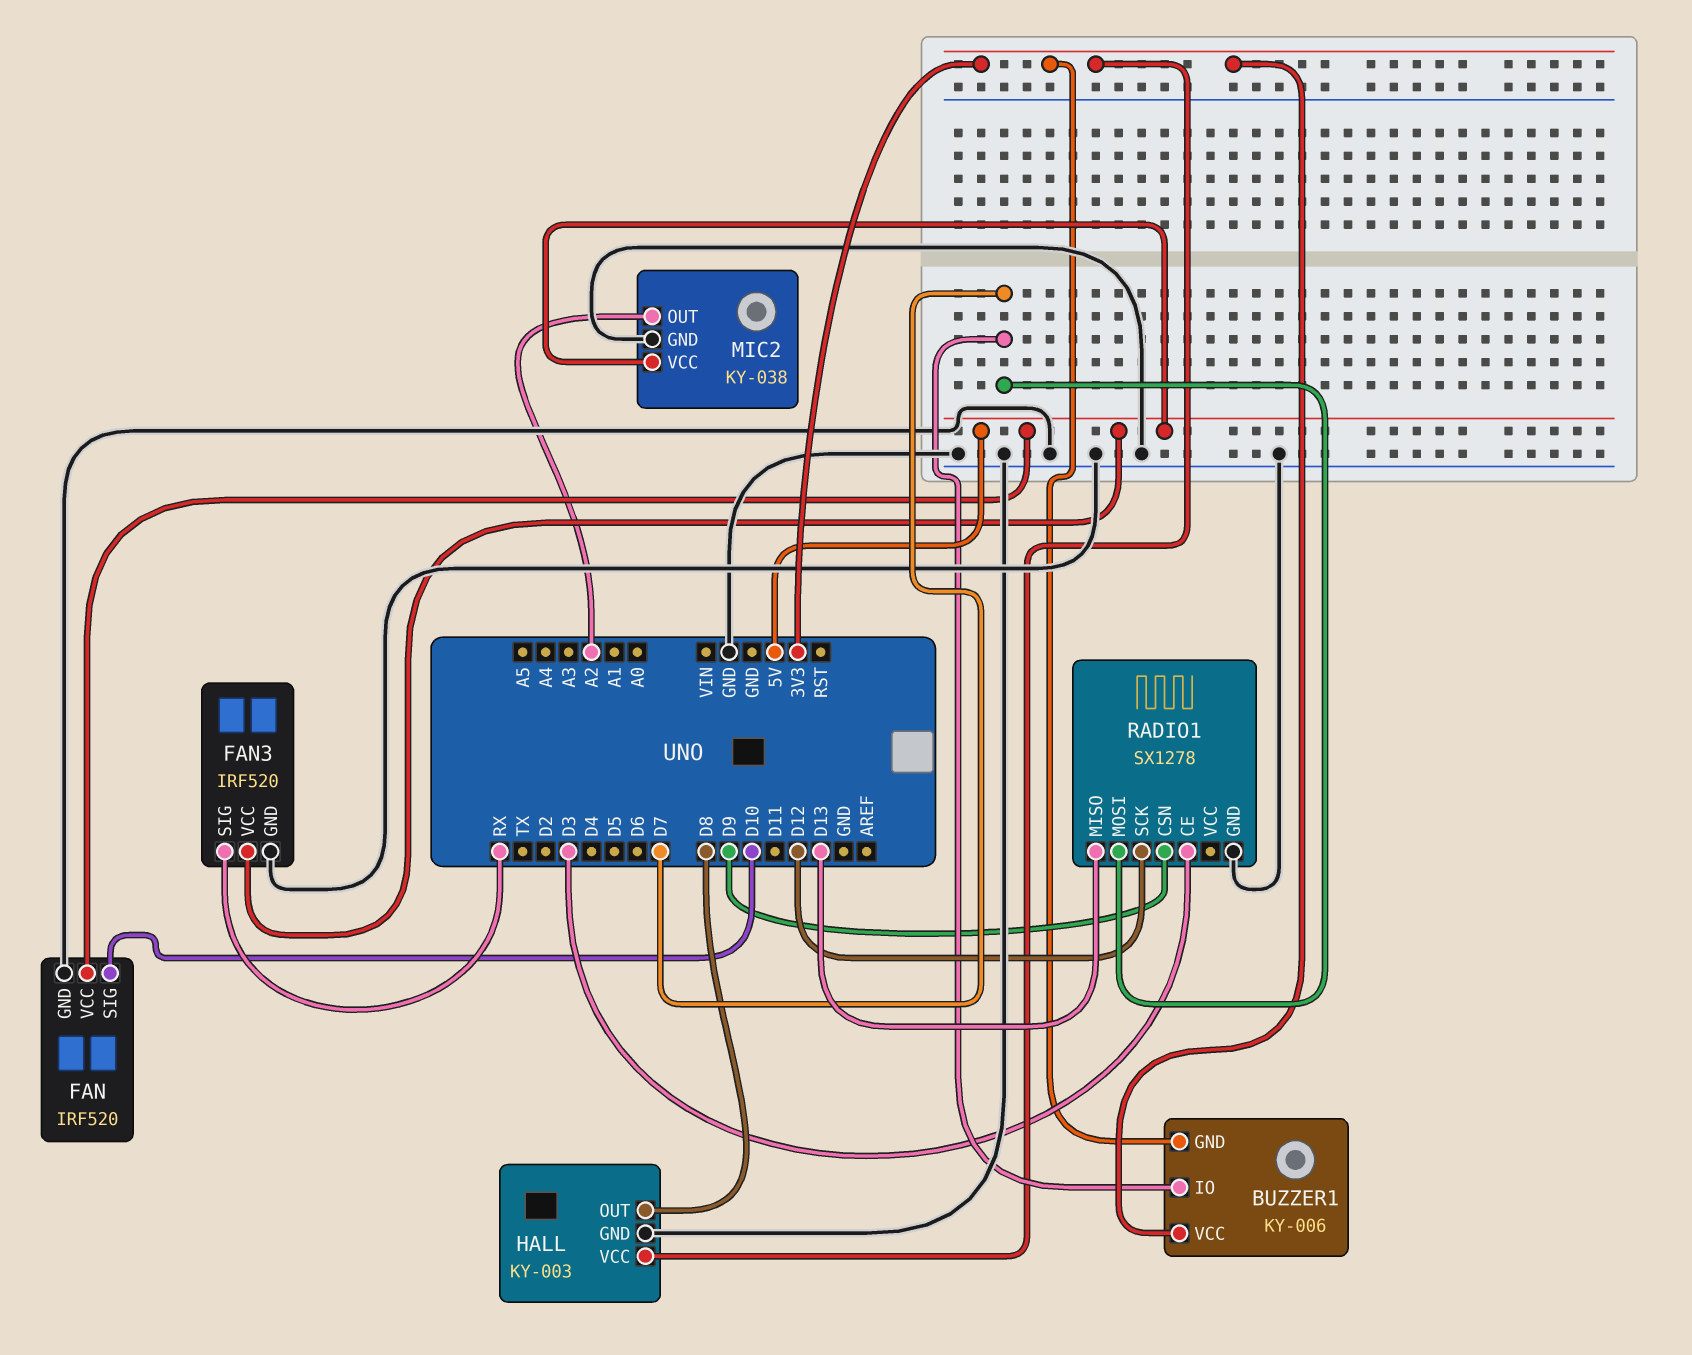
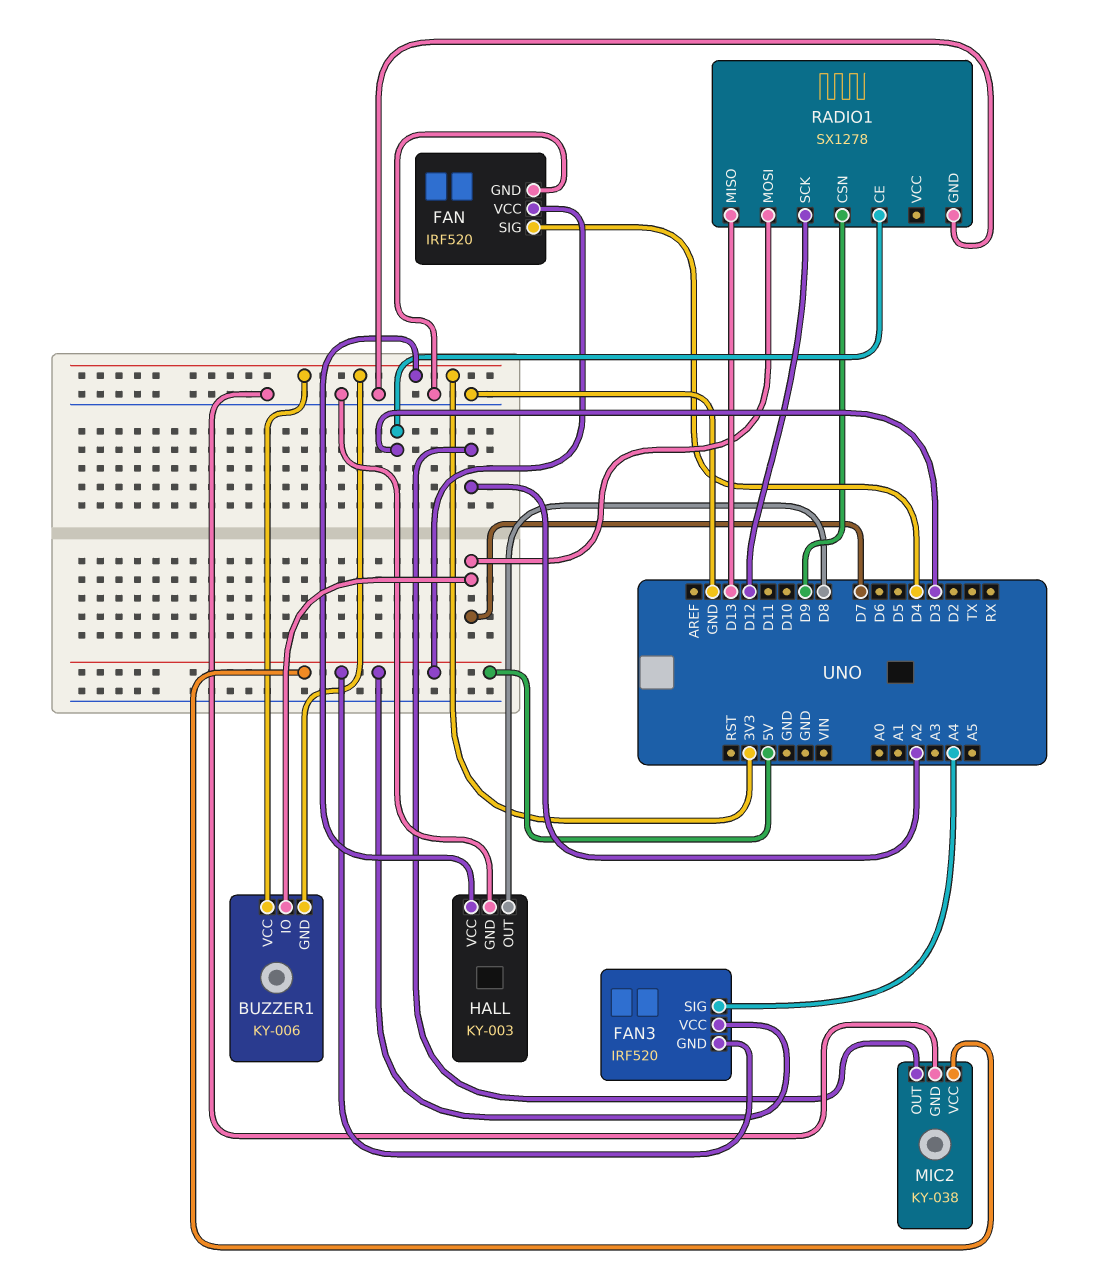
FAN pin SIG: D10 -> D4
FAN3 pin GND: GND -> 5V
FAN3 pin SIG: RX -> A4

